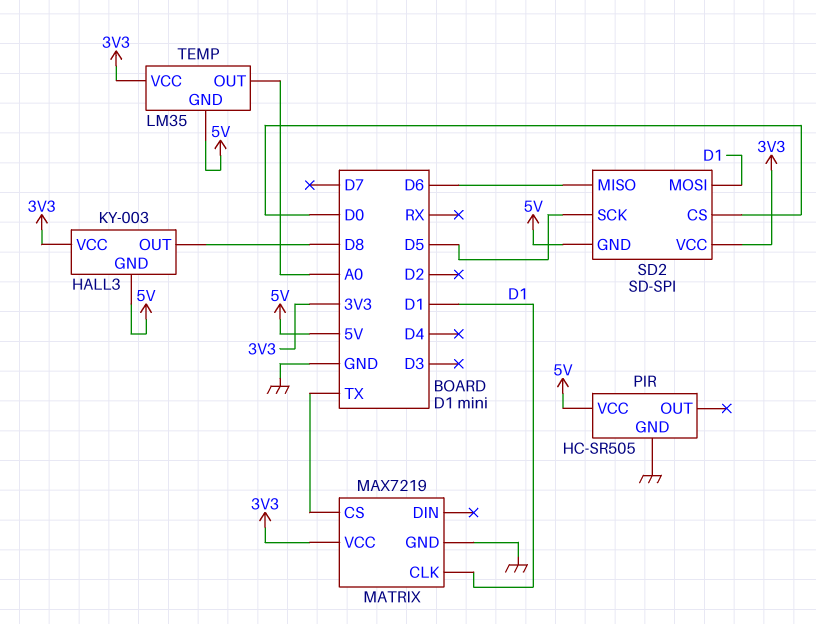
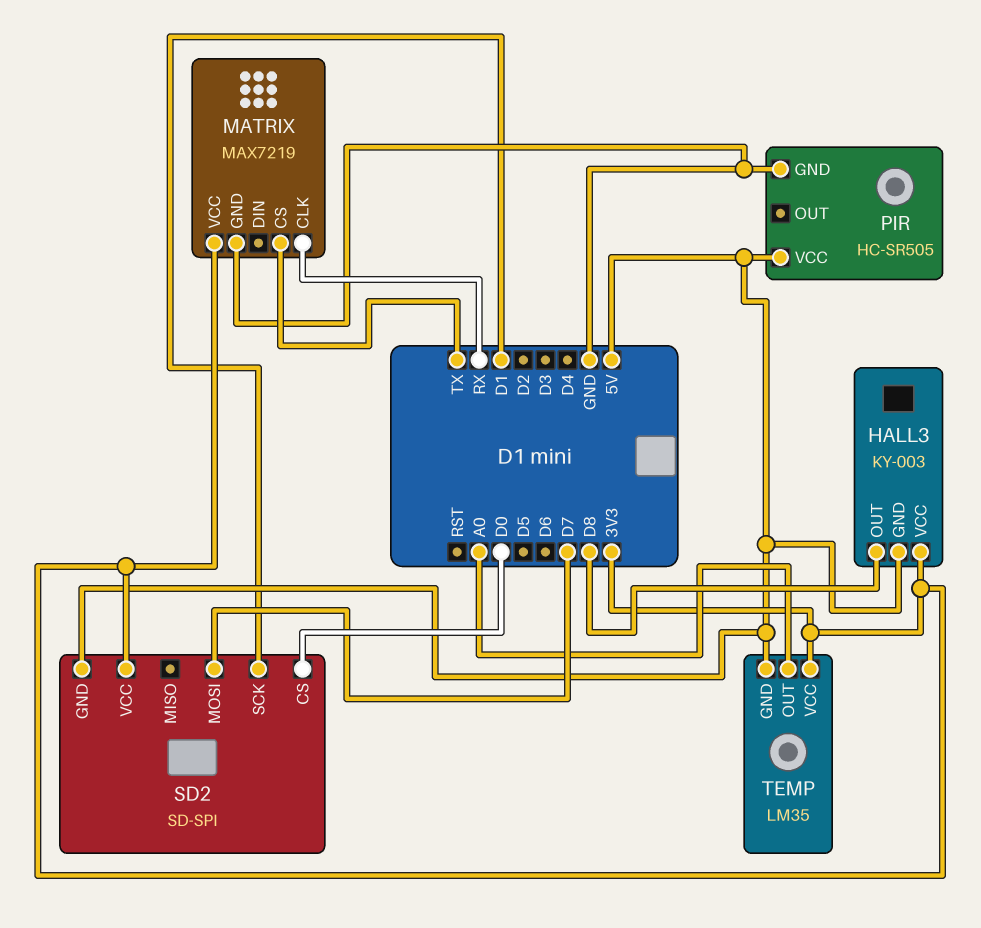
MATRIX pin CLK: D1 -> RX
SD2 pin MISO: D6 -> none
SD2 pin MOSI: D1 -> D7
SD2 pin SCK: D5 -> D1

